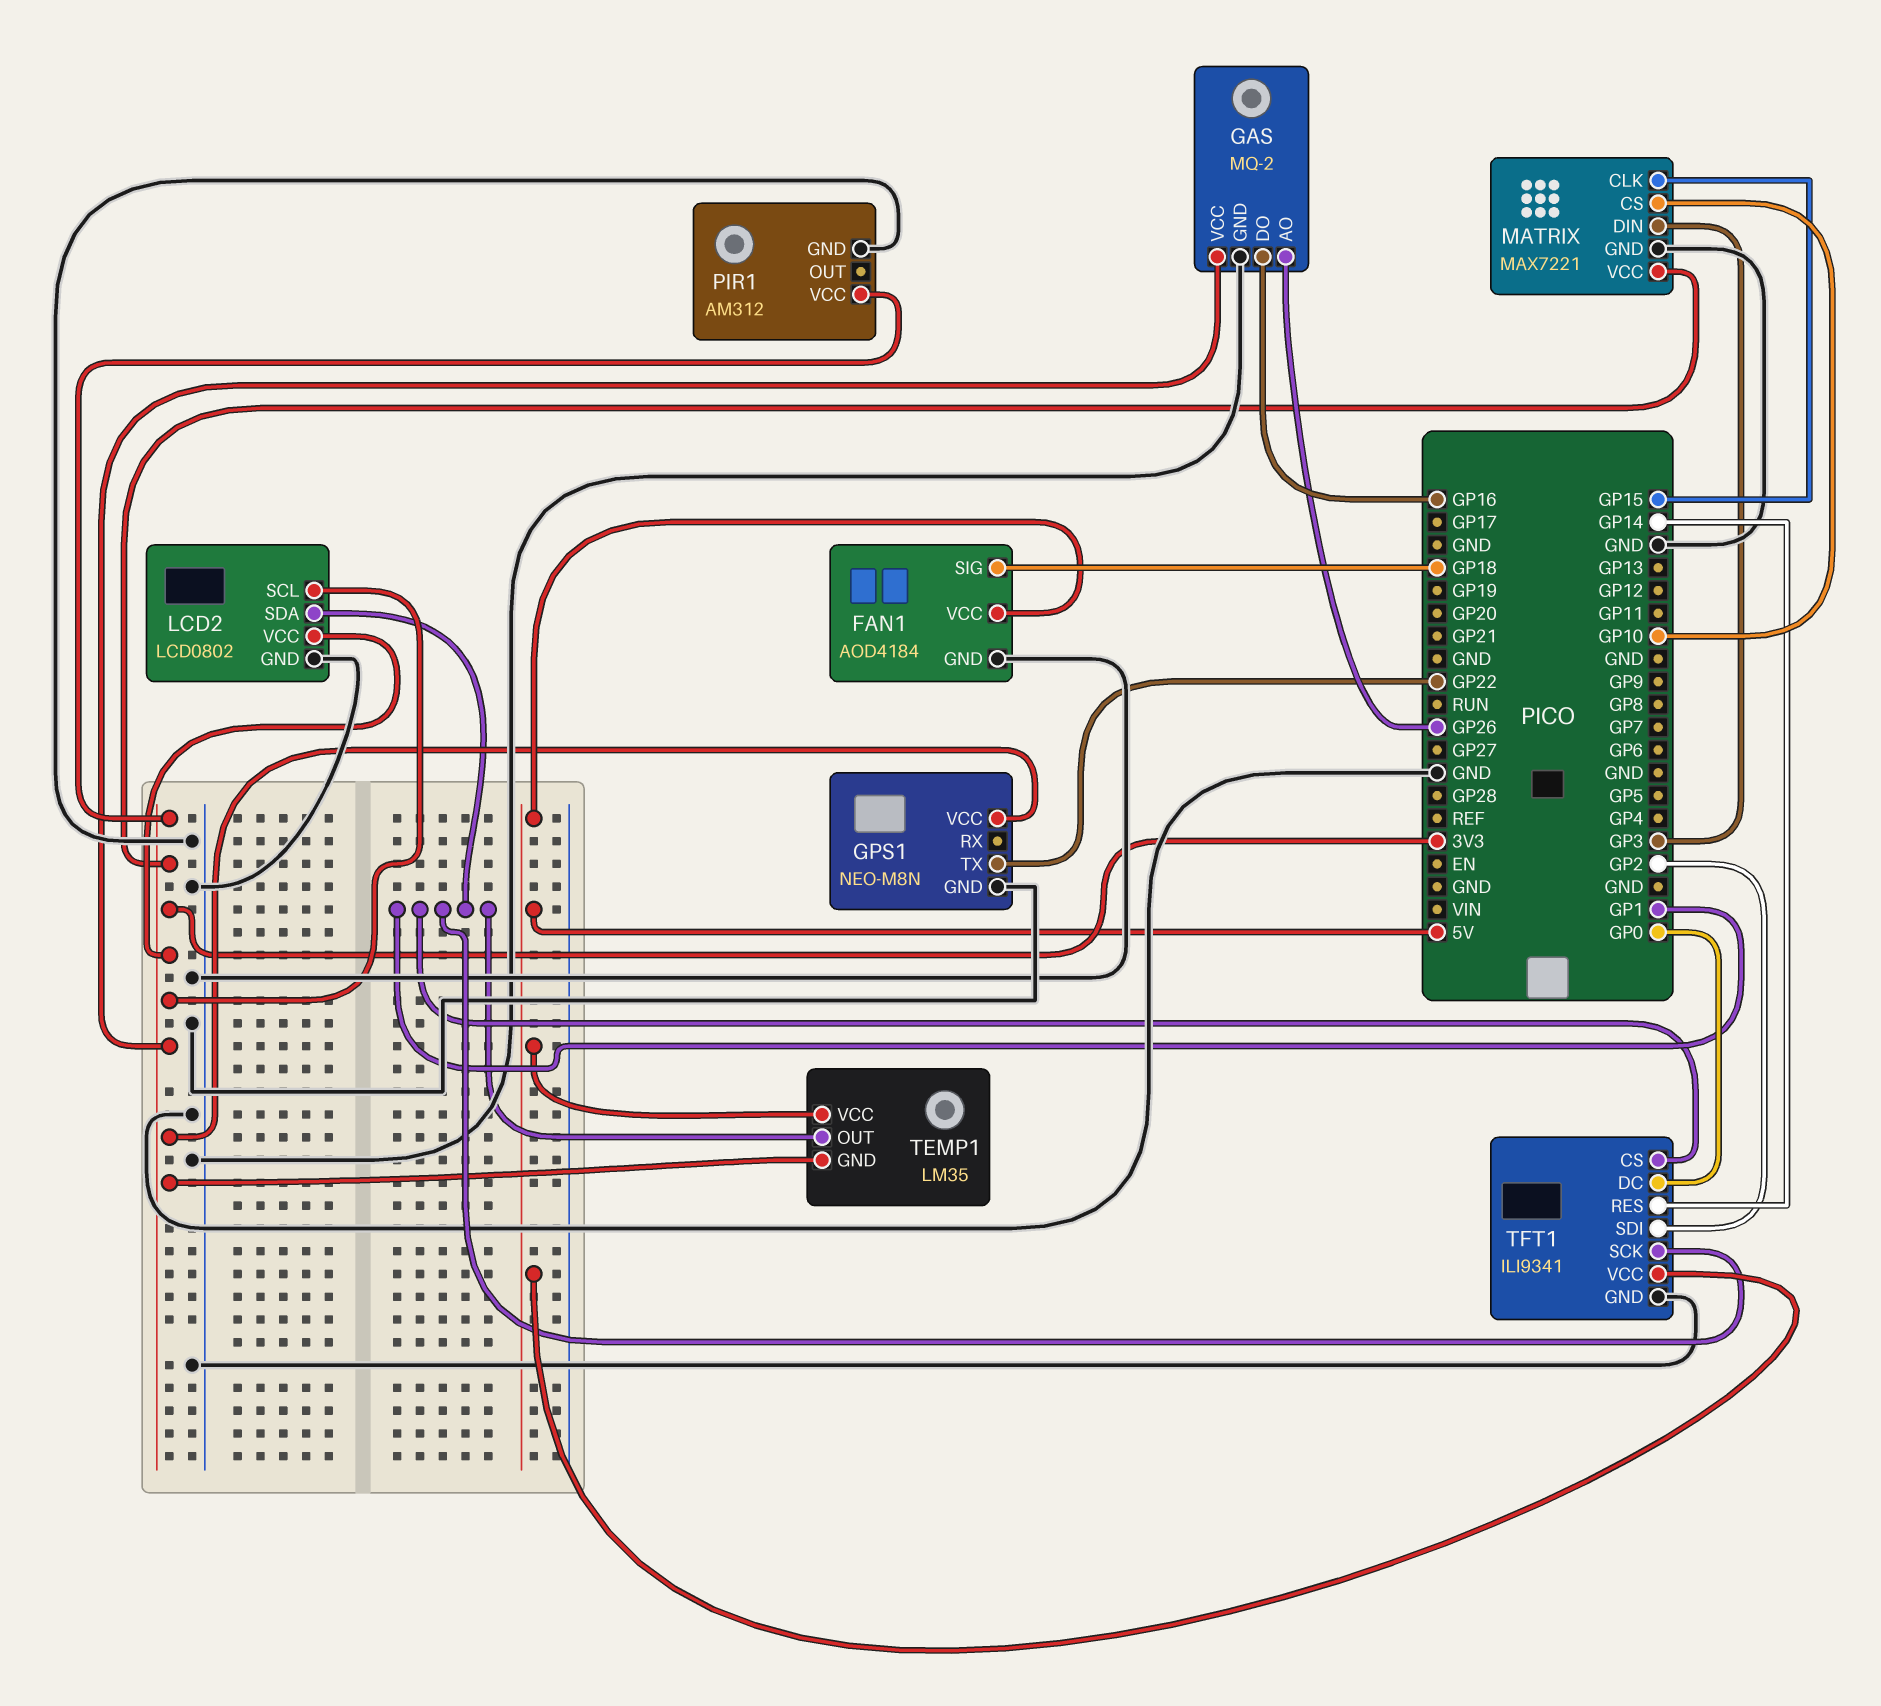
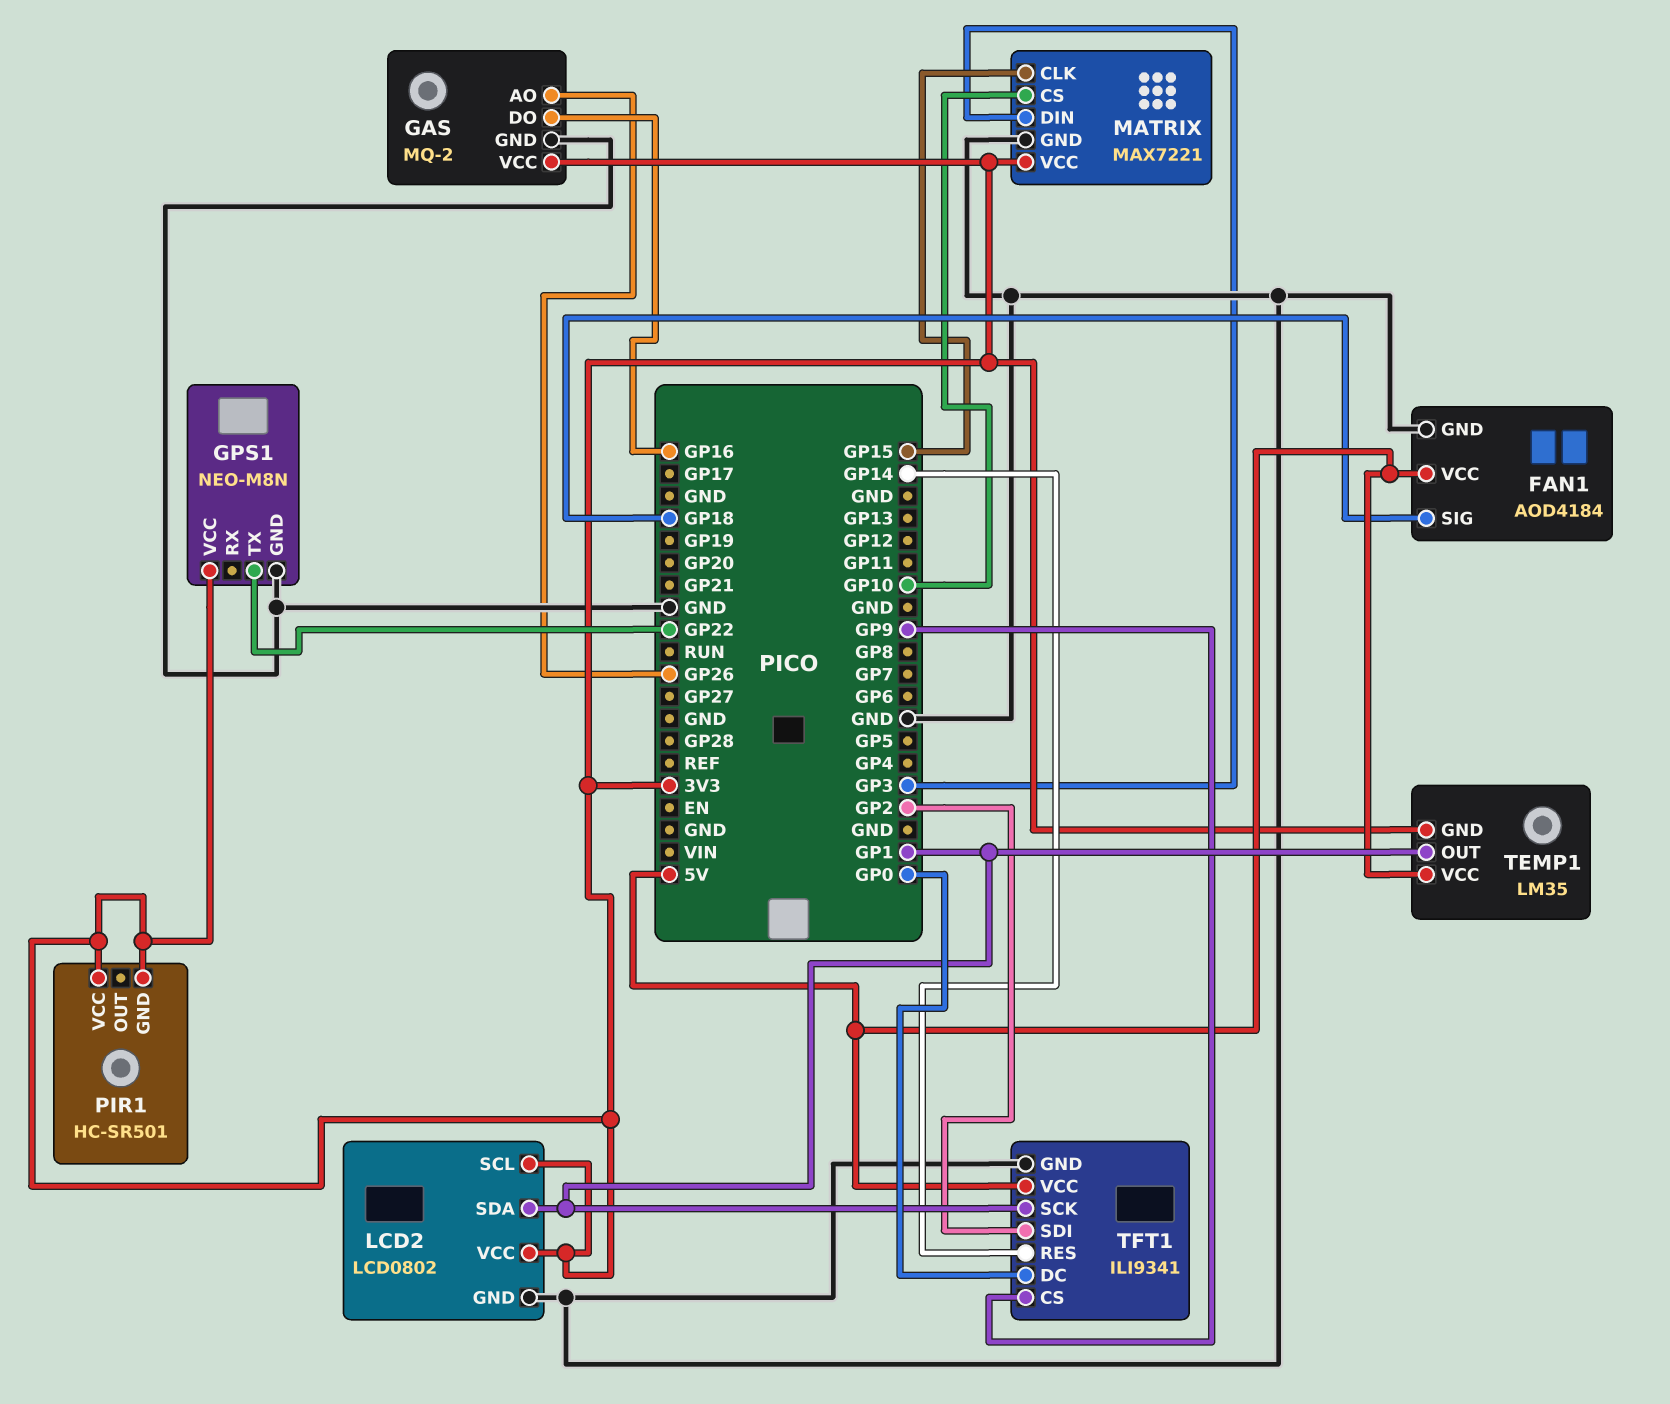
PIR1: AM312 -> HC-SR501
PIR1 pin GND: GND -> 3V3
TFT1 pin CS: GP1 -> GP9

